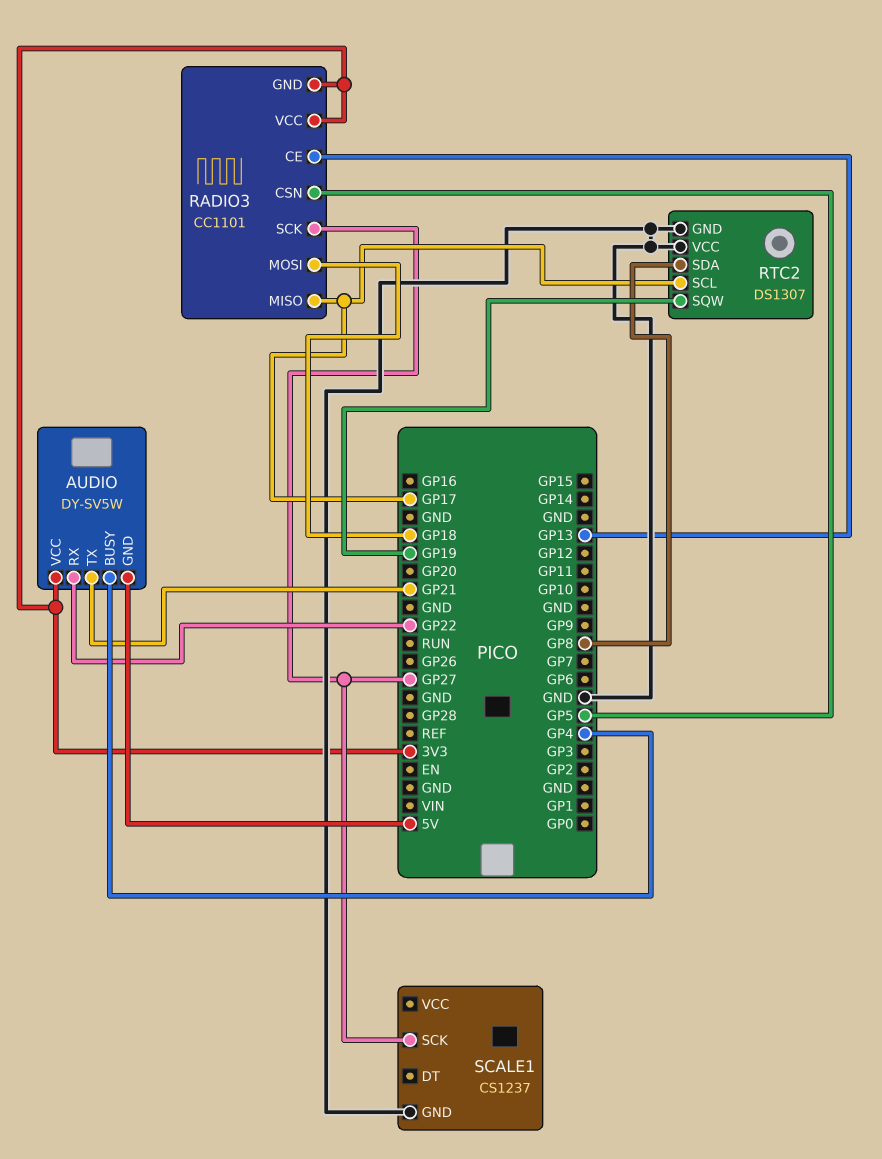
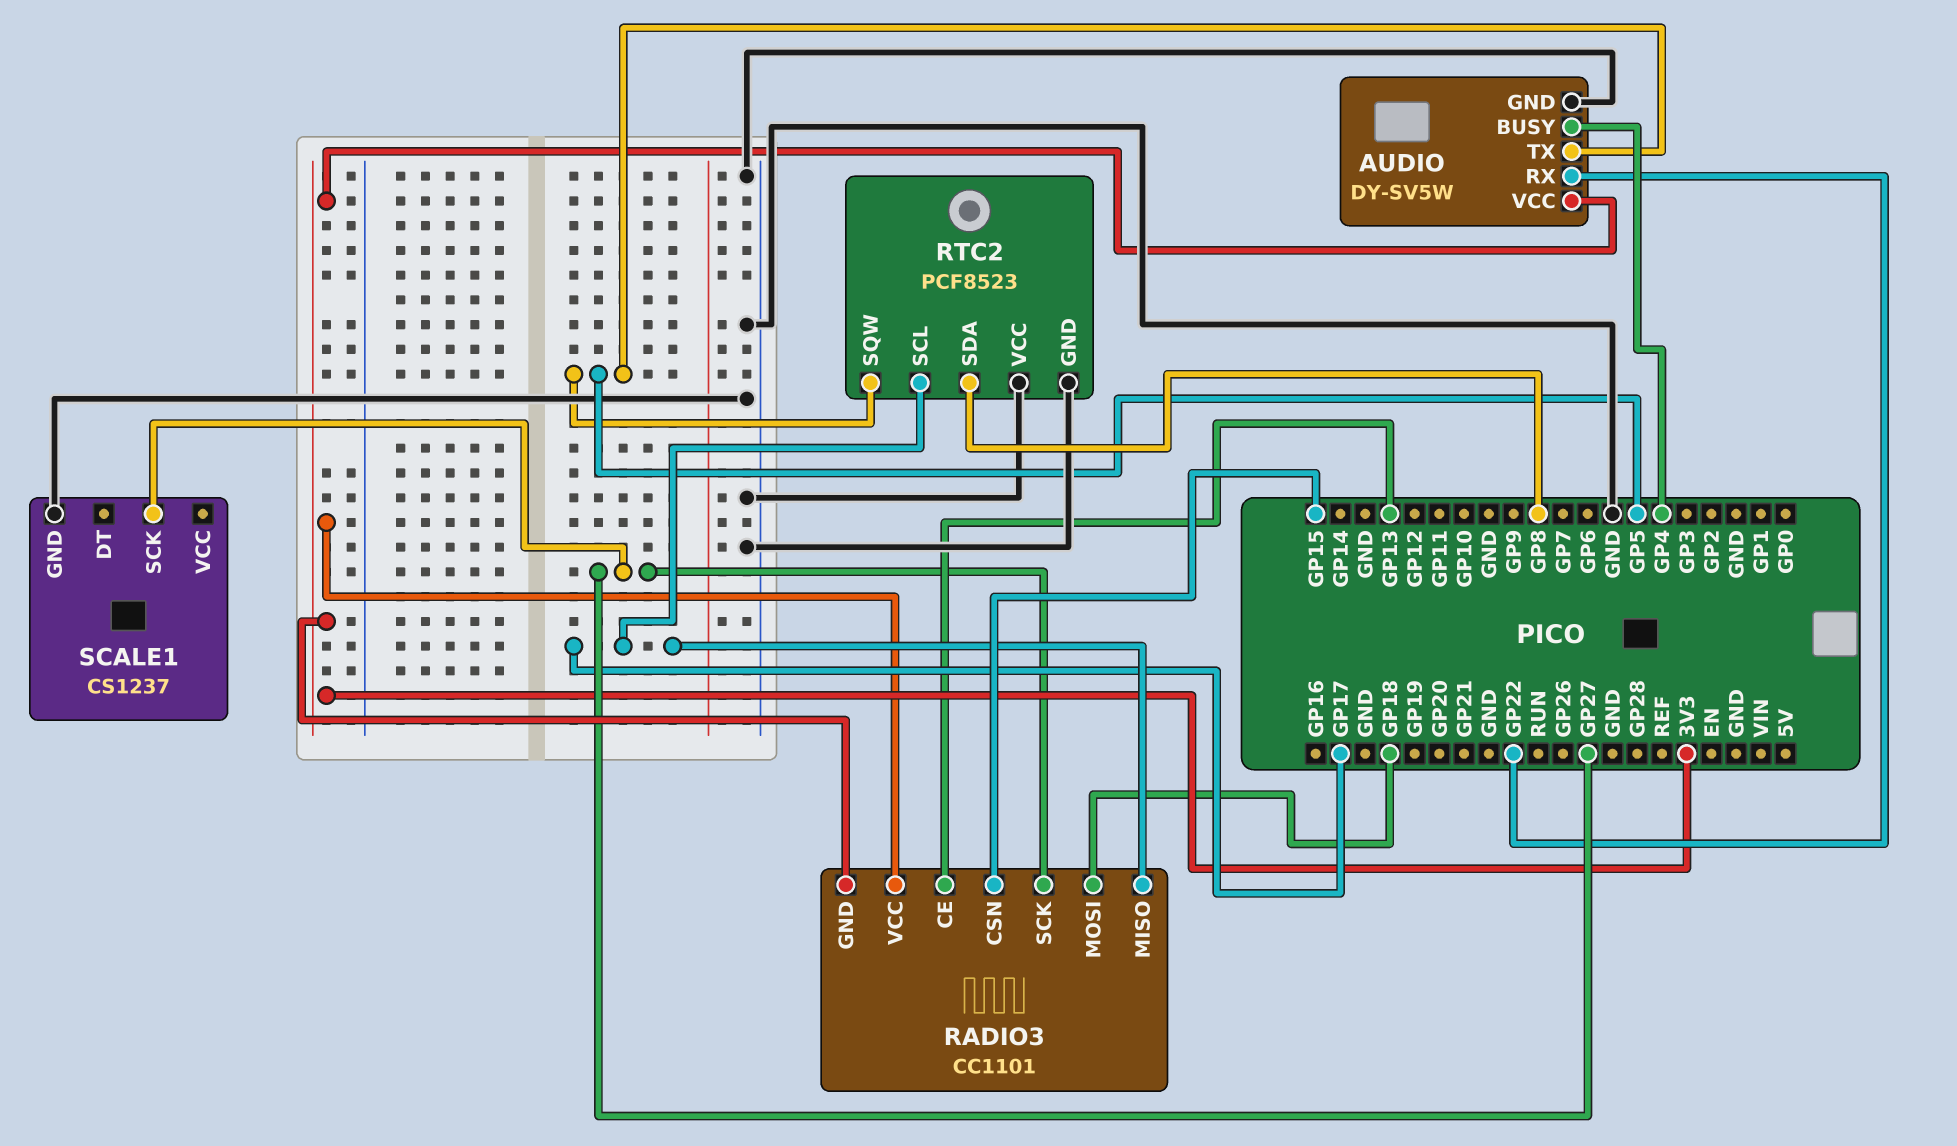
AUDIO pin GND: 5V -> GND
AUDIO pin TX: GP21 -> GP5
RADIO3 pin CSN: GP5 -> GP15
RTC2: DS1307 -> PCF8523
RTC2 pin SQW: GP19 -> GP5

